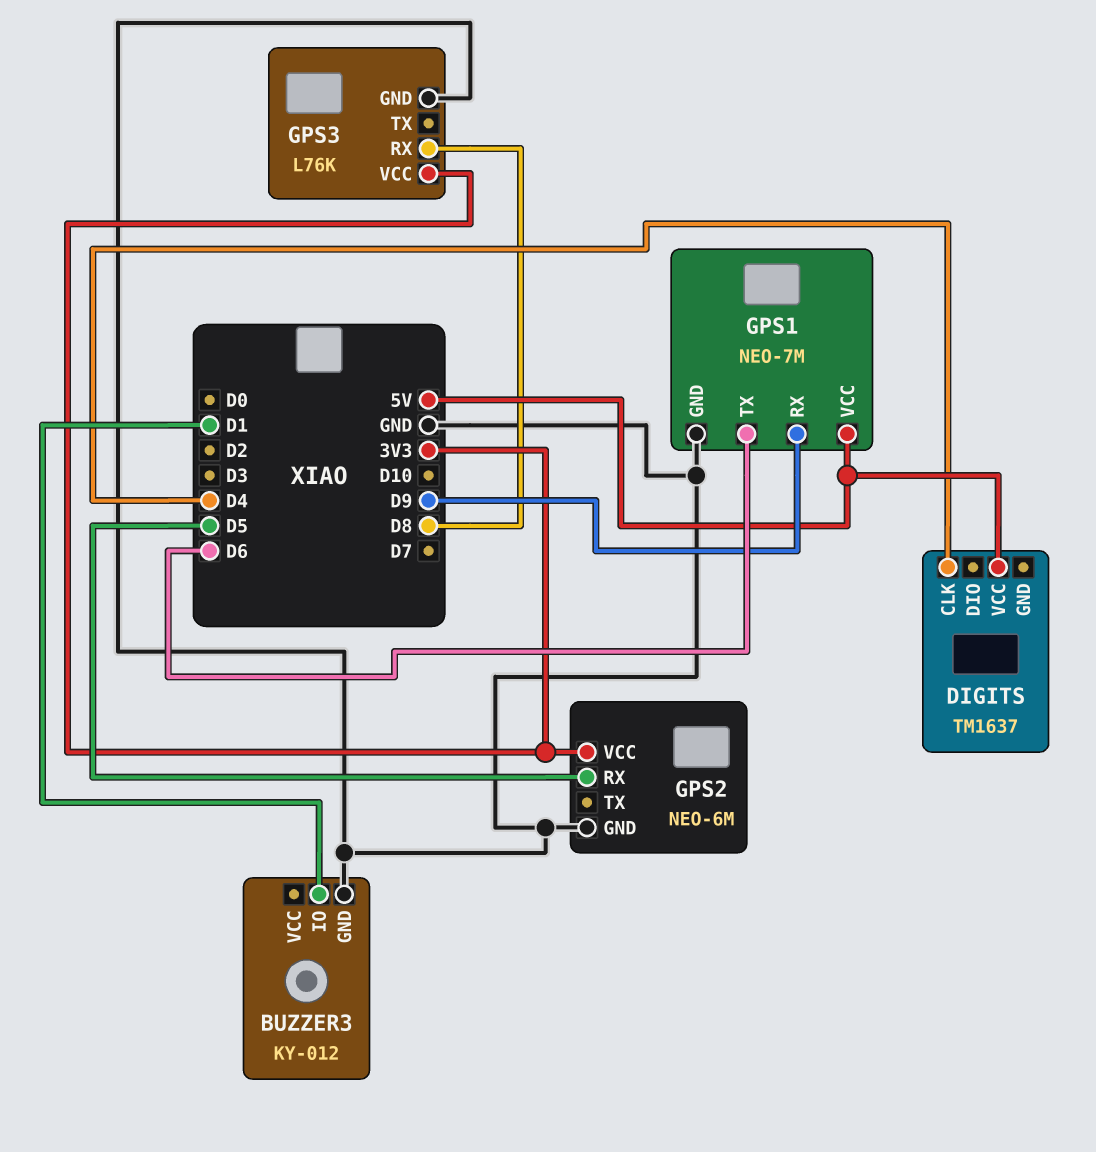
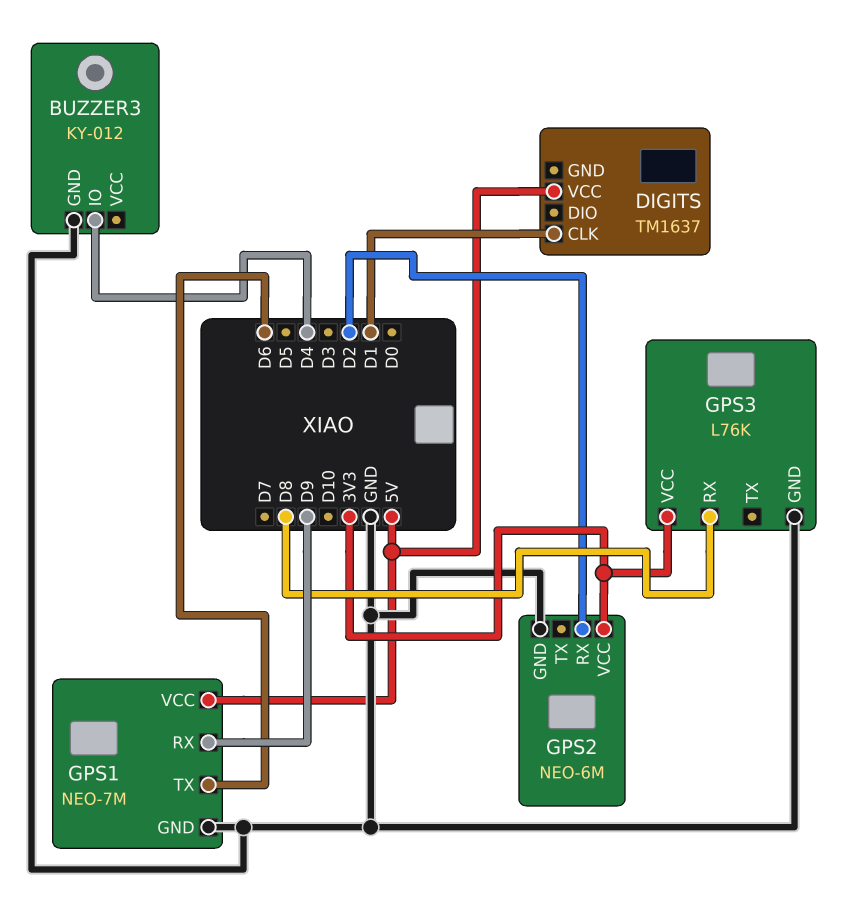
BUZZER3 pin IO: D1 -> D4
DIGITS pin CLK: D4 -> D1
GPS2 pin RX: D5 -> D2

